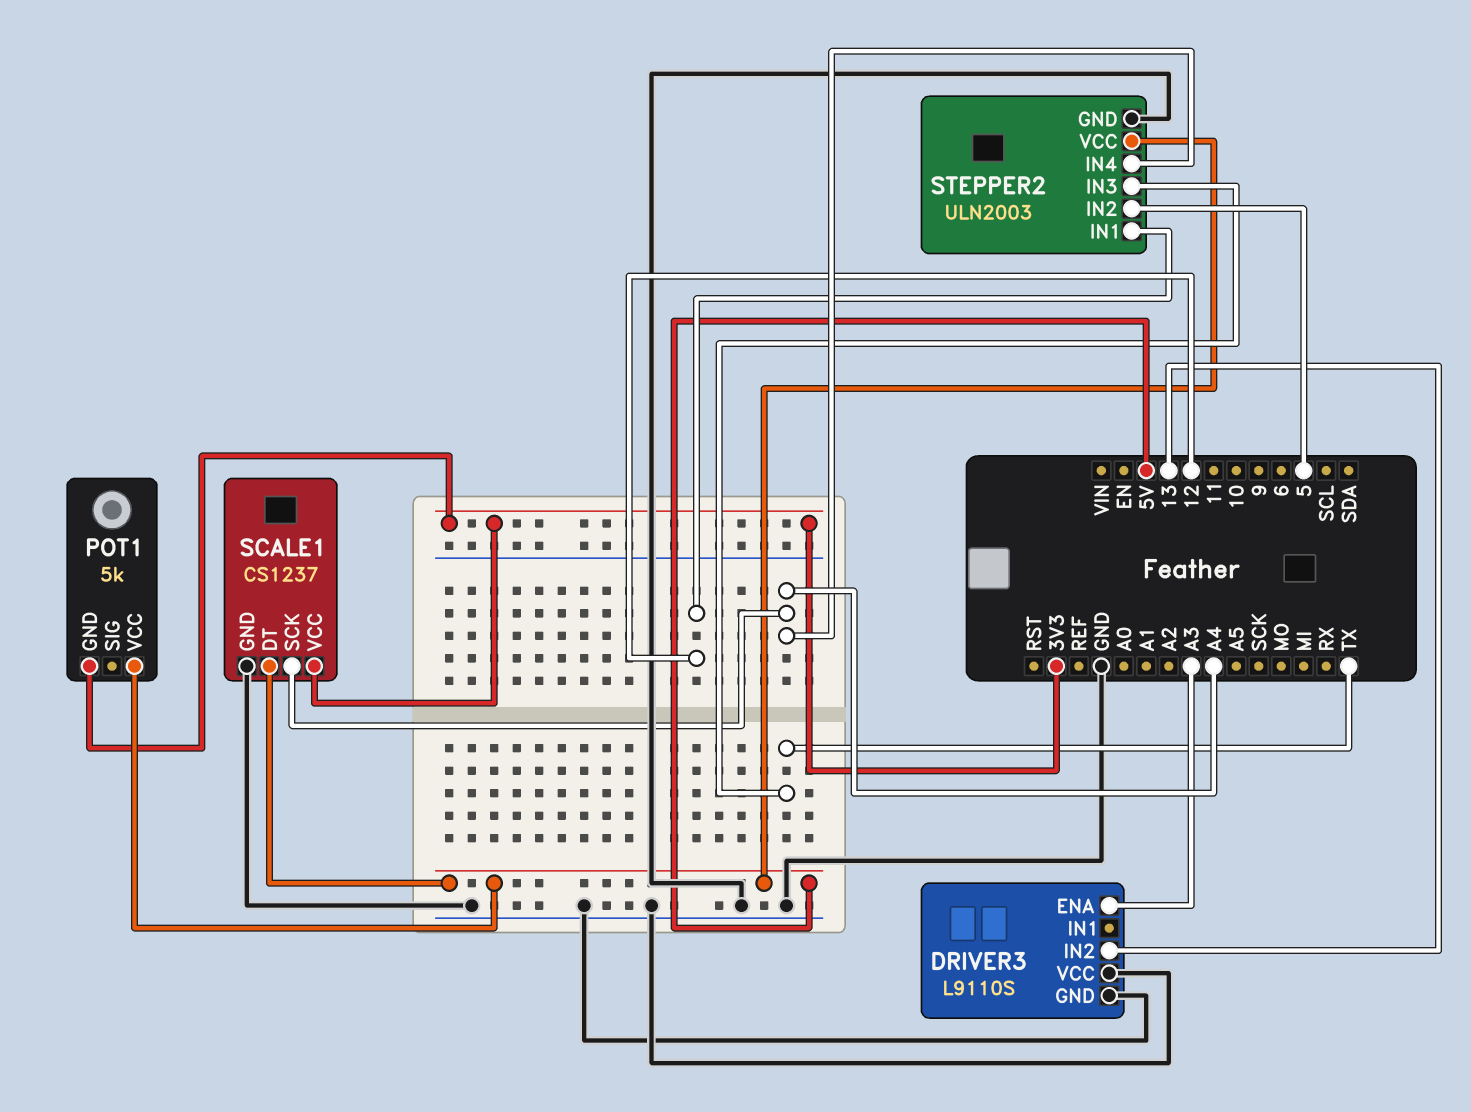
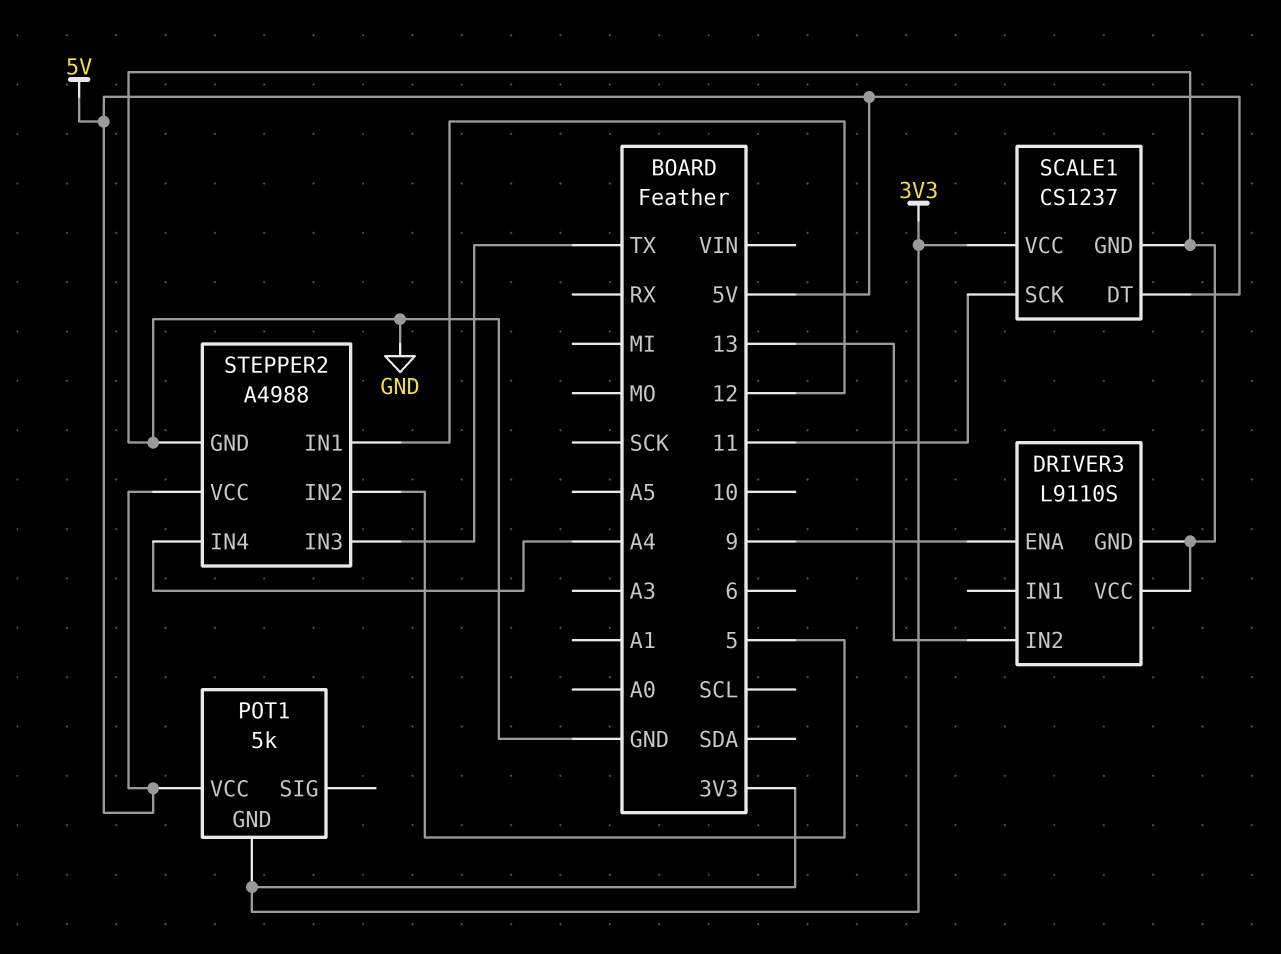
DRIVER3 pin ENA: A3 -> 9
SCALE1 pin SCK: A4 -> 11
STEPPER2: ULN2003 -> A4988

